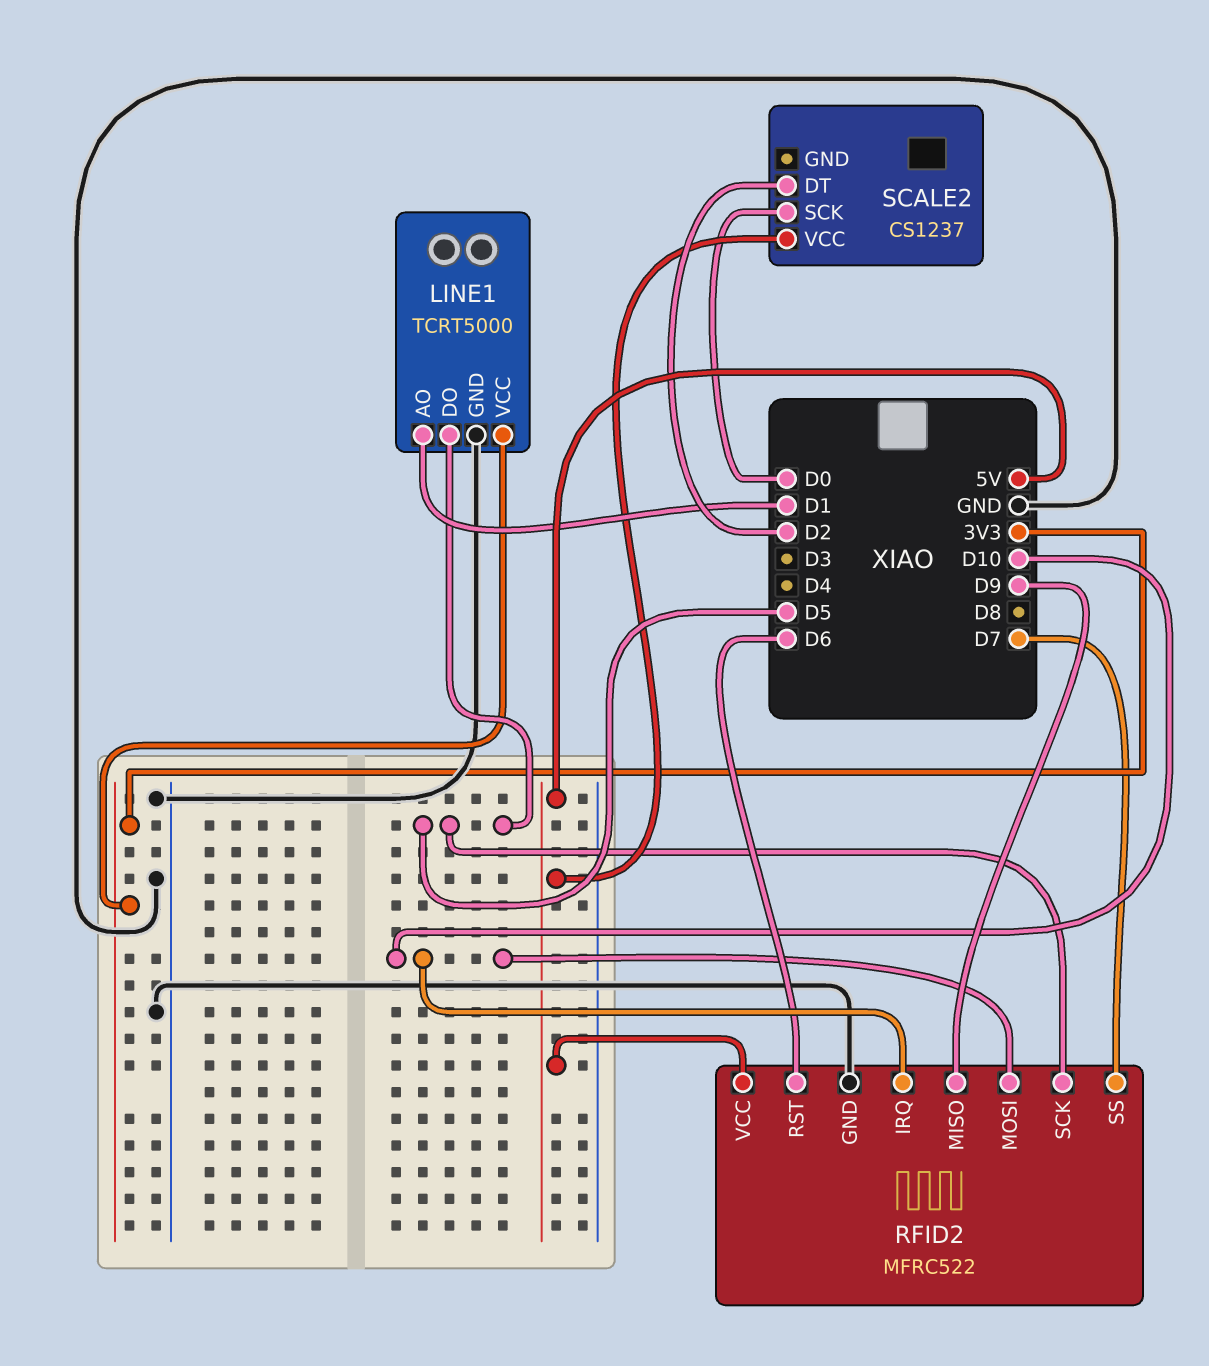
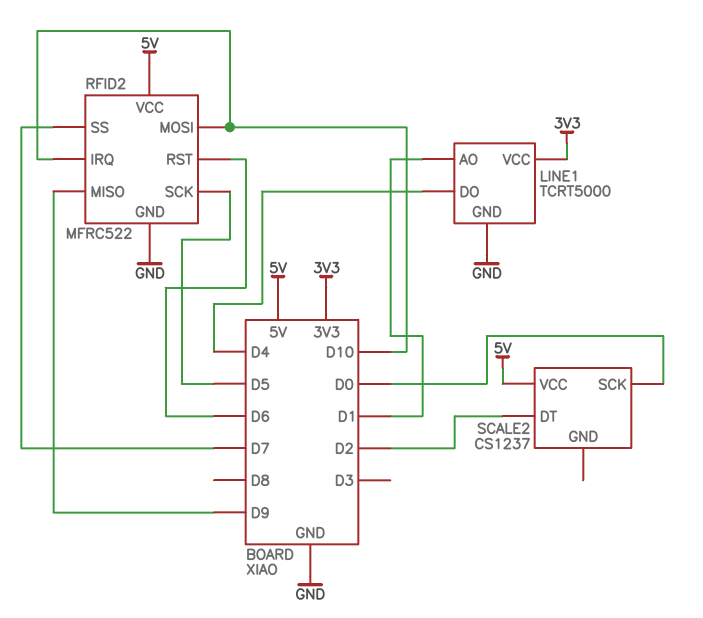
LINE1 pin DO: D5 -> D4

